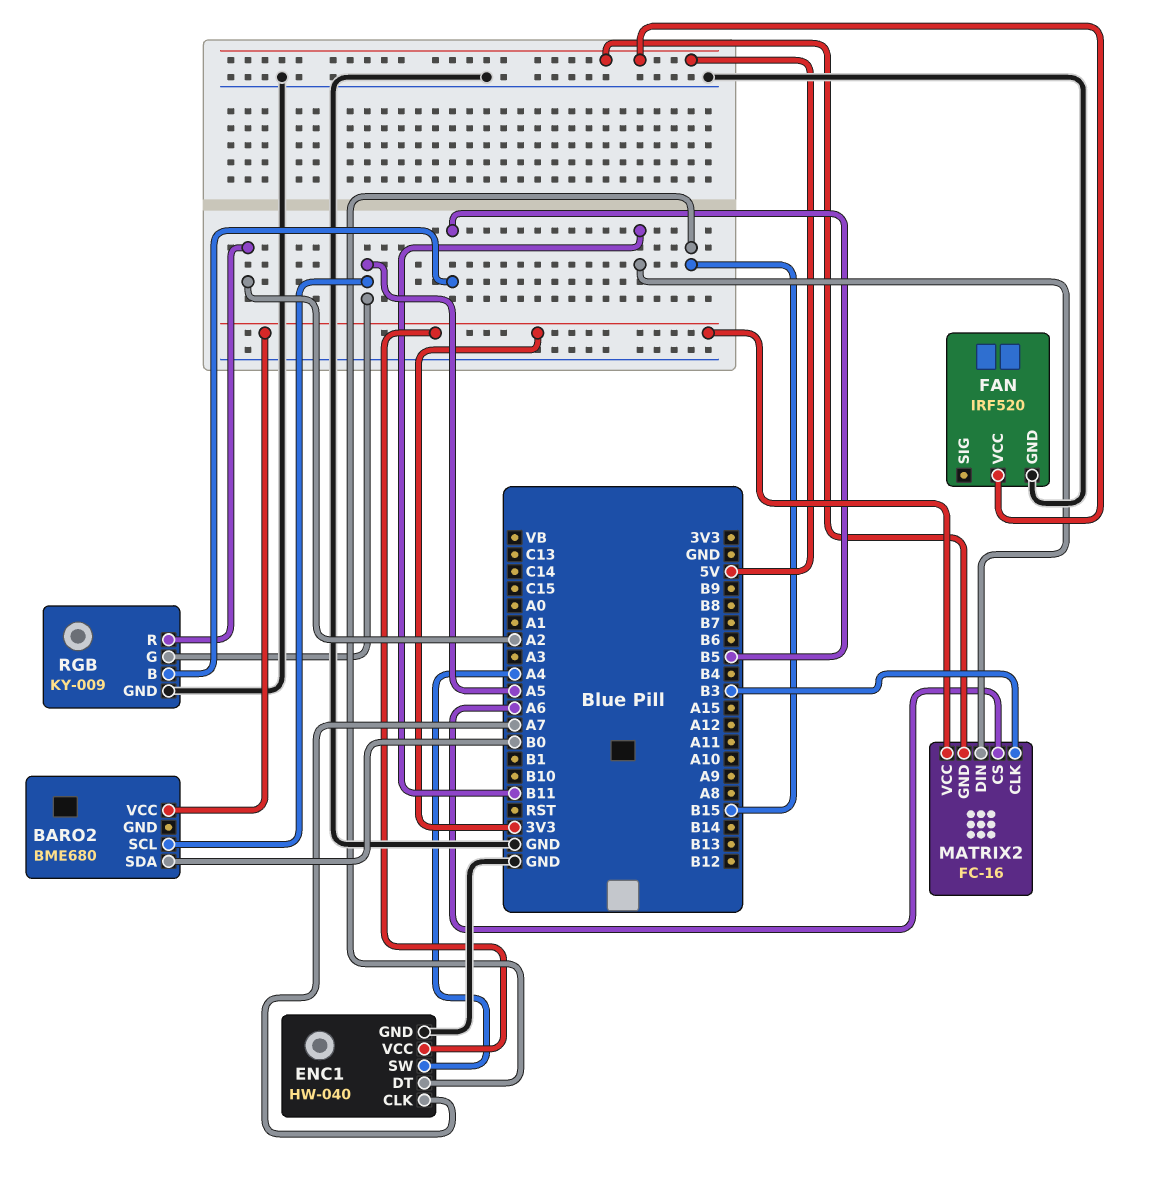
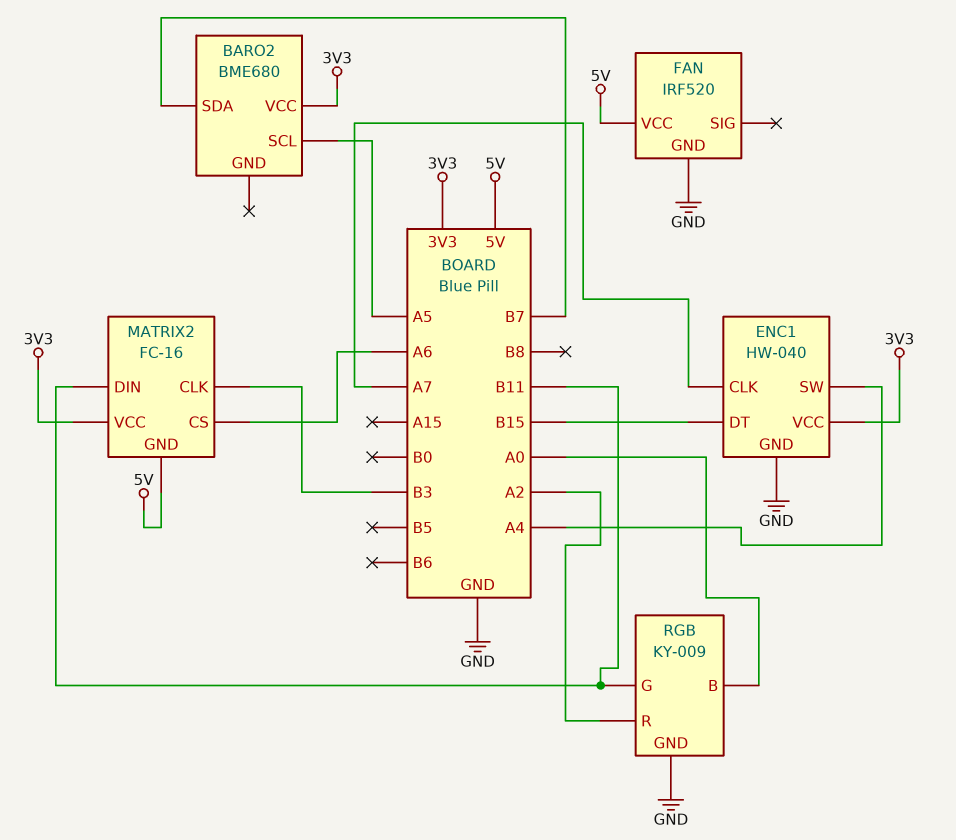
BARO2 pin SDA: B0 -> B7
RGB pin B: B5 -> A0
RGB pin G: A5 -> B11

